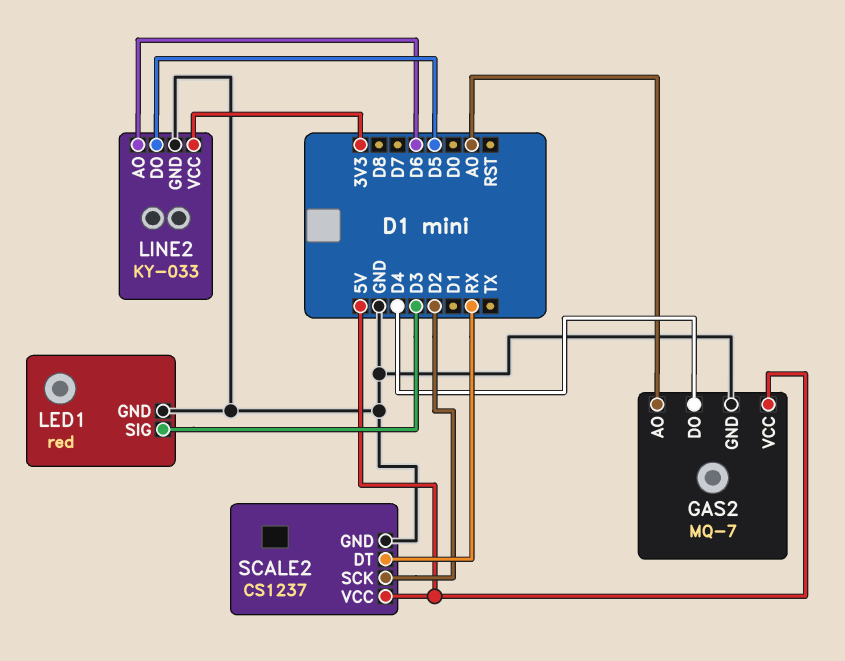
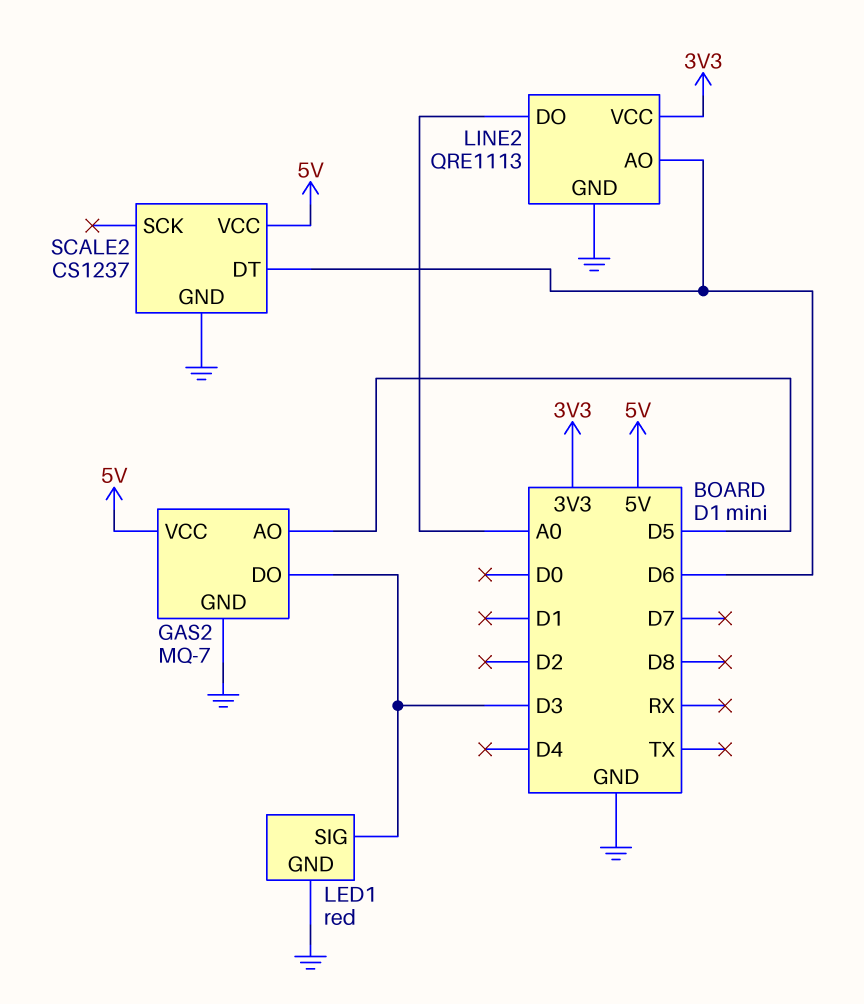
GAS2 pin AO: A0 -> D5
GAS2 pin DO: D4 -> D3
LINE2: KY-033 -> QRE1113
LINE2 pin DO: D5 -> A0
SCALE2 pin DT: RX -> D6
SCALE2 pin SCK: D2 -> none

